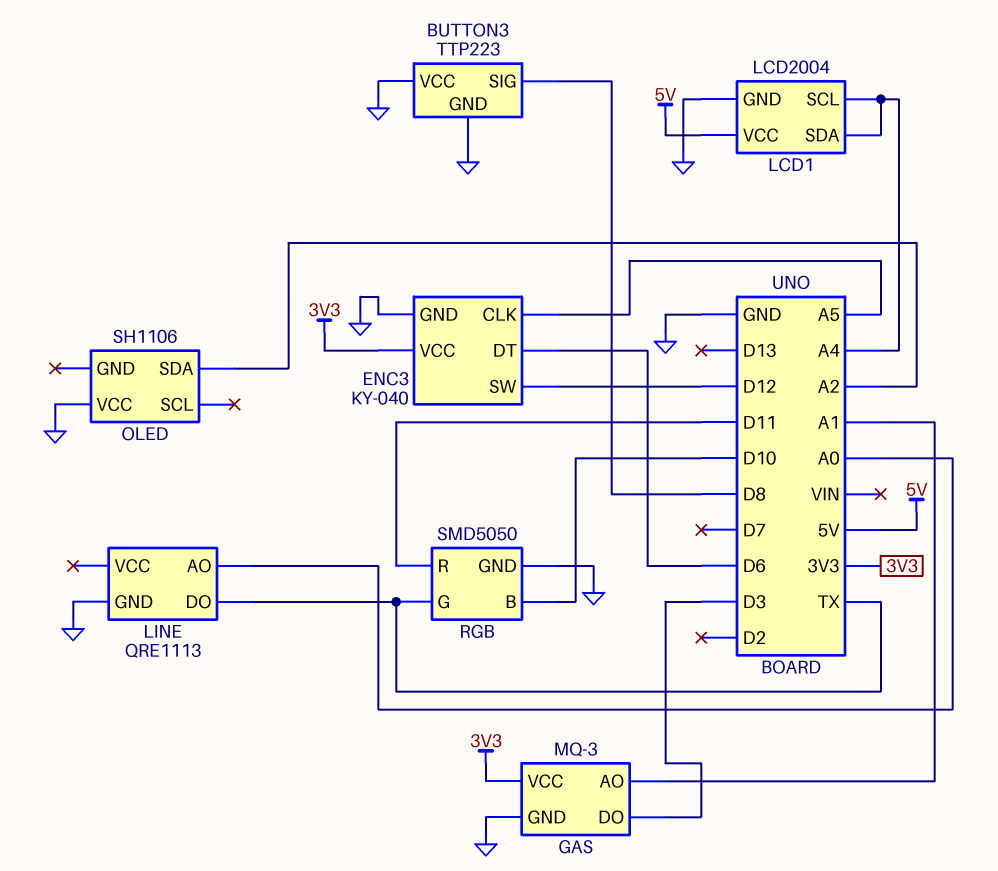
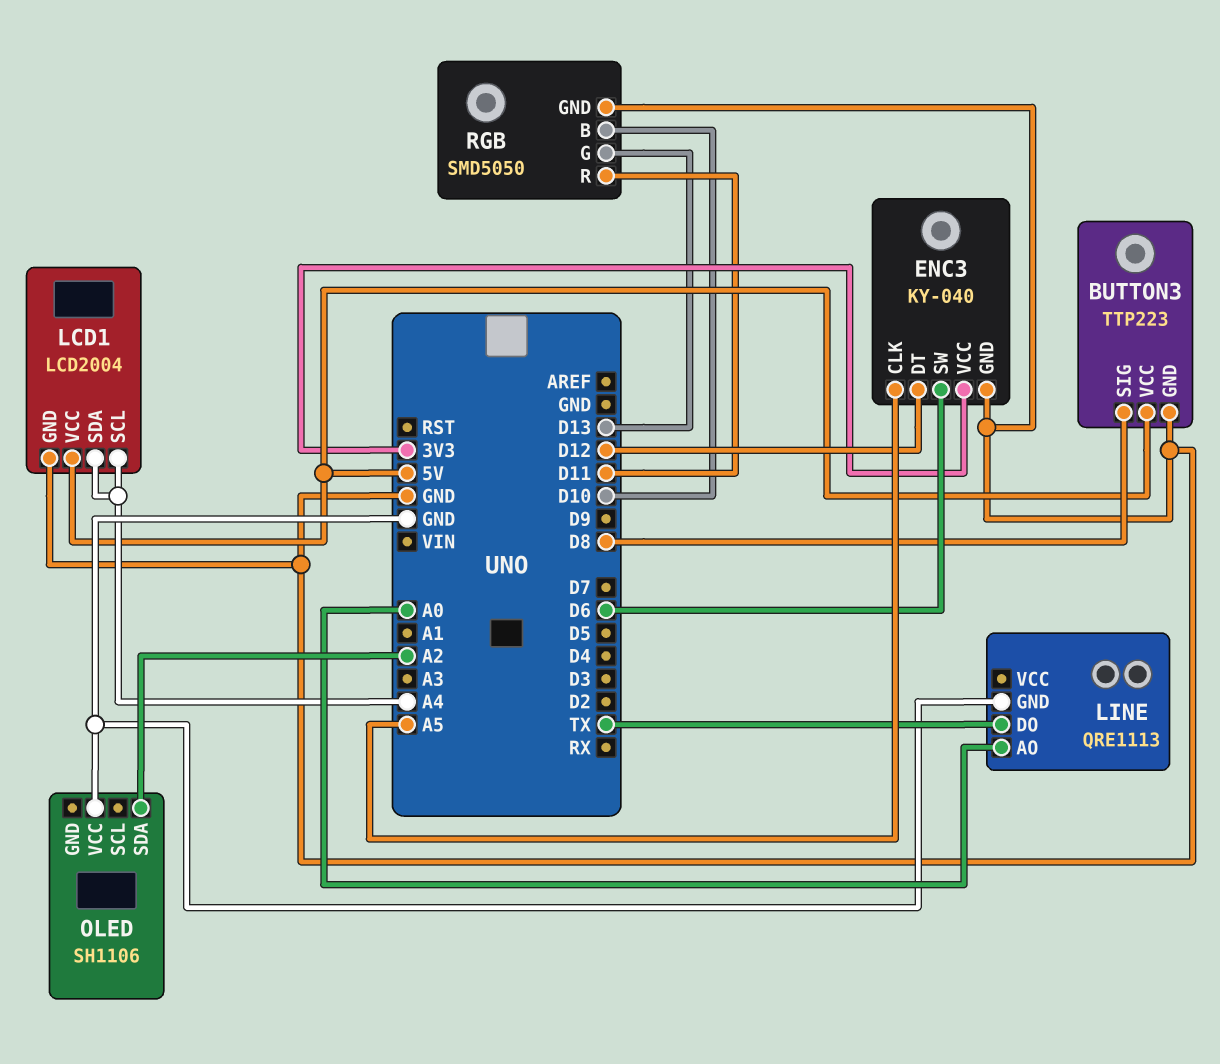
BUTTON3 pin VCC: GND -> 5V
ENC3 pin DT: D6 -> D12
ENC3 pin SW: D12 -> D6
GAS: MQ-3 -> none
GAS pin AO: A1 -> none
GAS pin DO: D3 -> none
GAS pin GND: GND -> none
GAS pin VCC: 3V3 -> none
RGB pin G: TX -> D13

